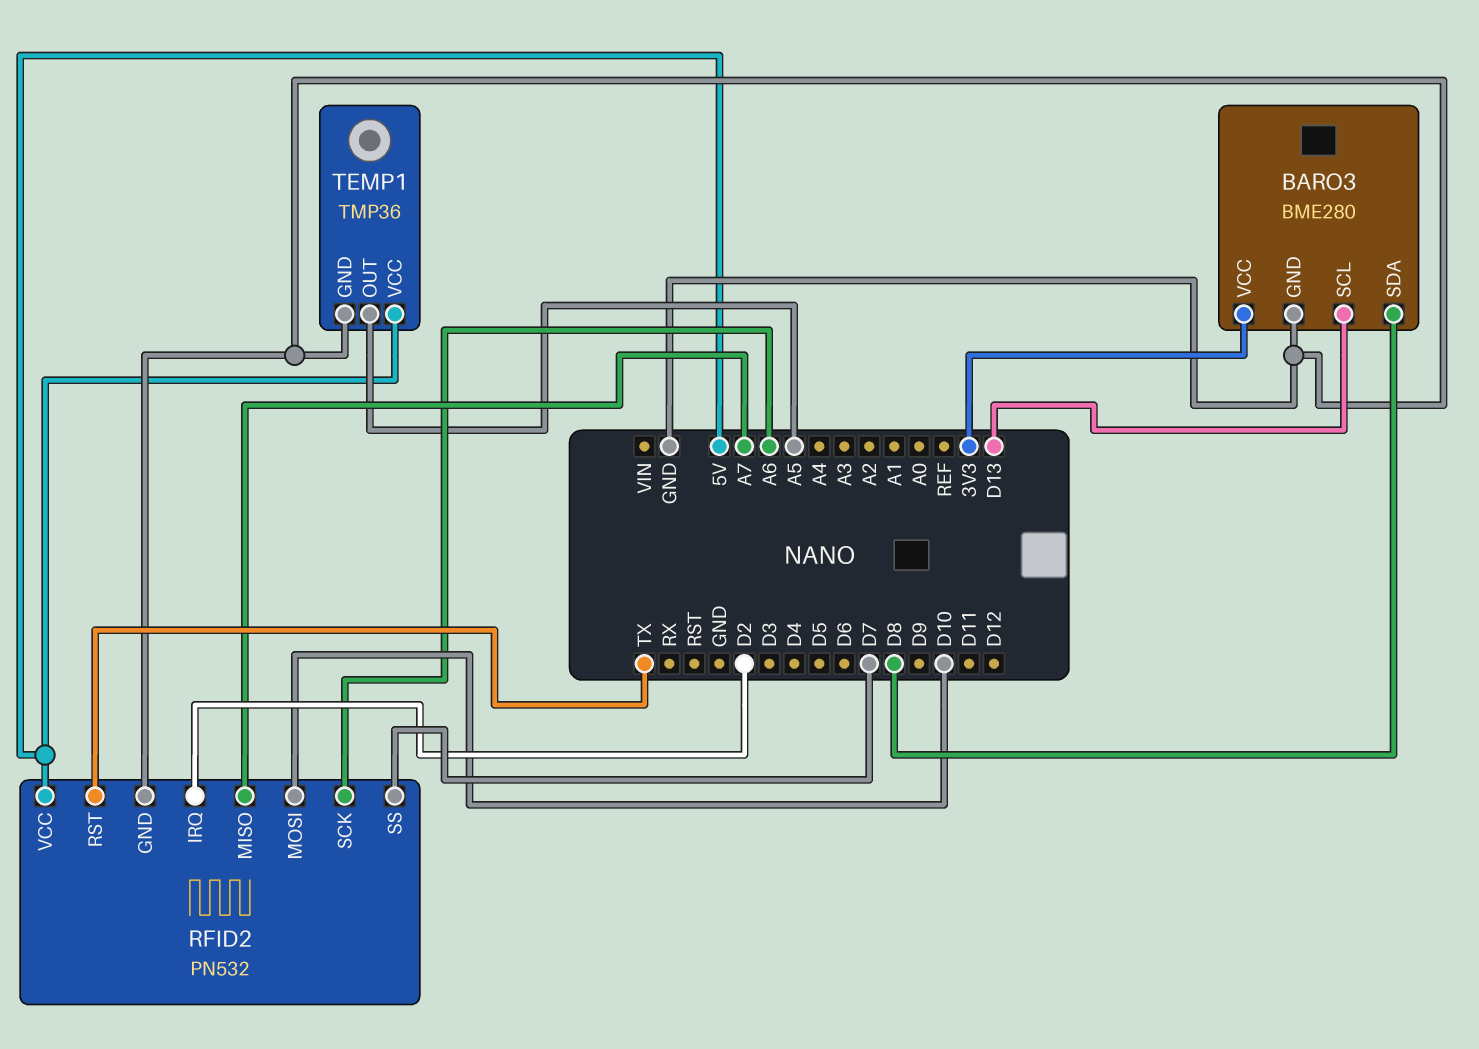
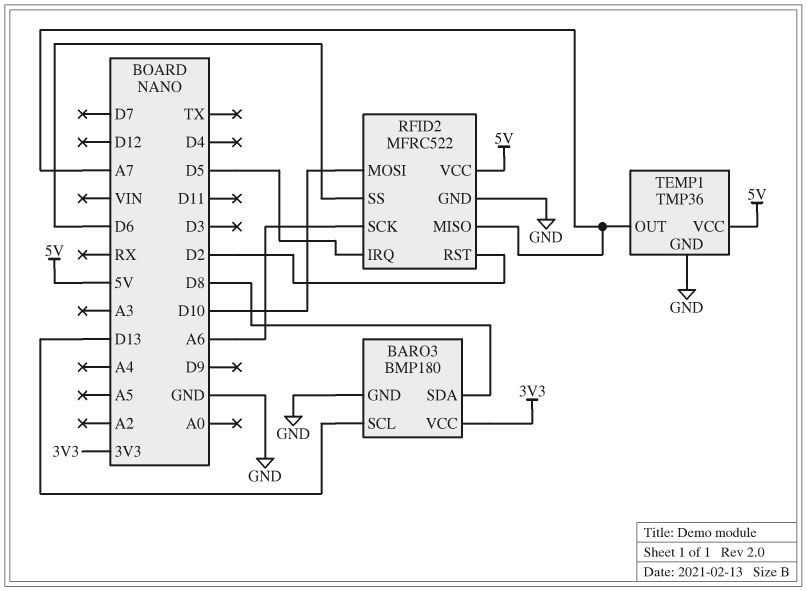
BARO3: BME280 -> BMP180
RFID2: PN532 -> MFRC522
RFID2 pin IRQ: D2 -> D5
RFID2 pin RST: TX -> D2
RFID2 pin SS: D7 -> D6
TEMP1 pin OUT: A5 -> A7

